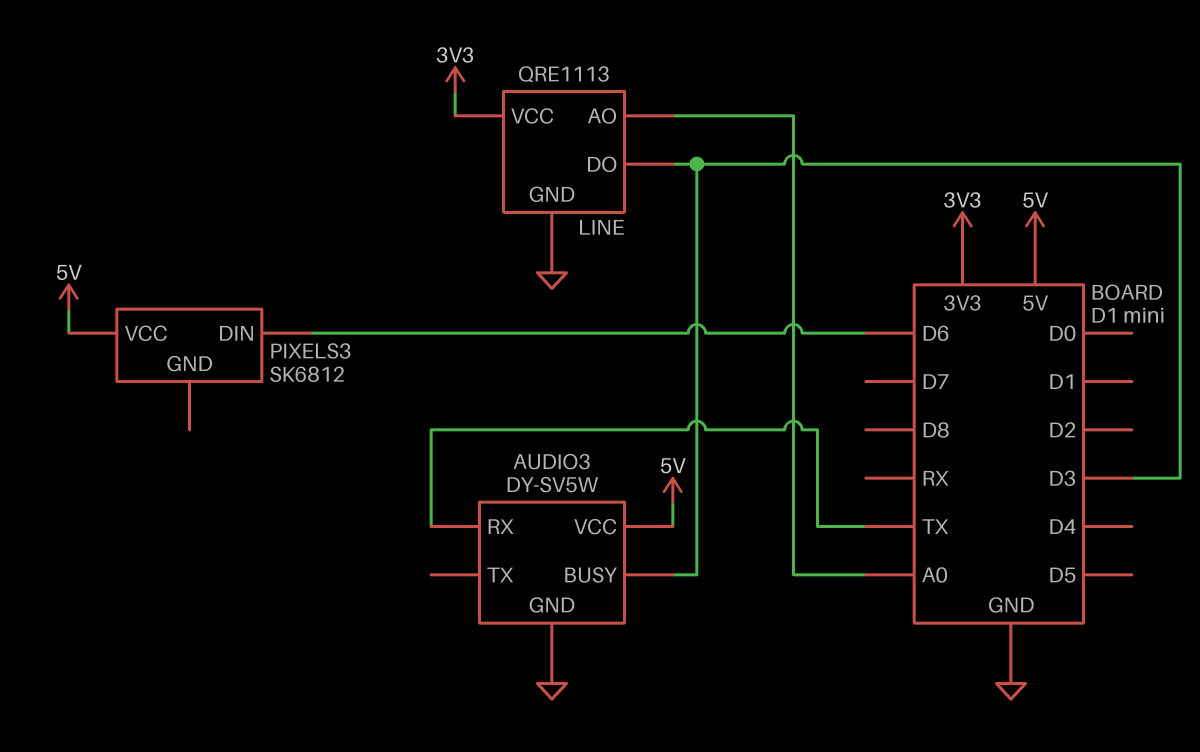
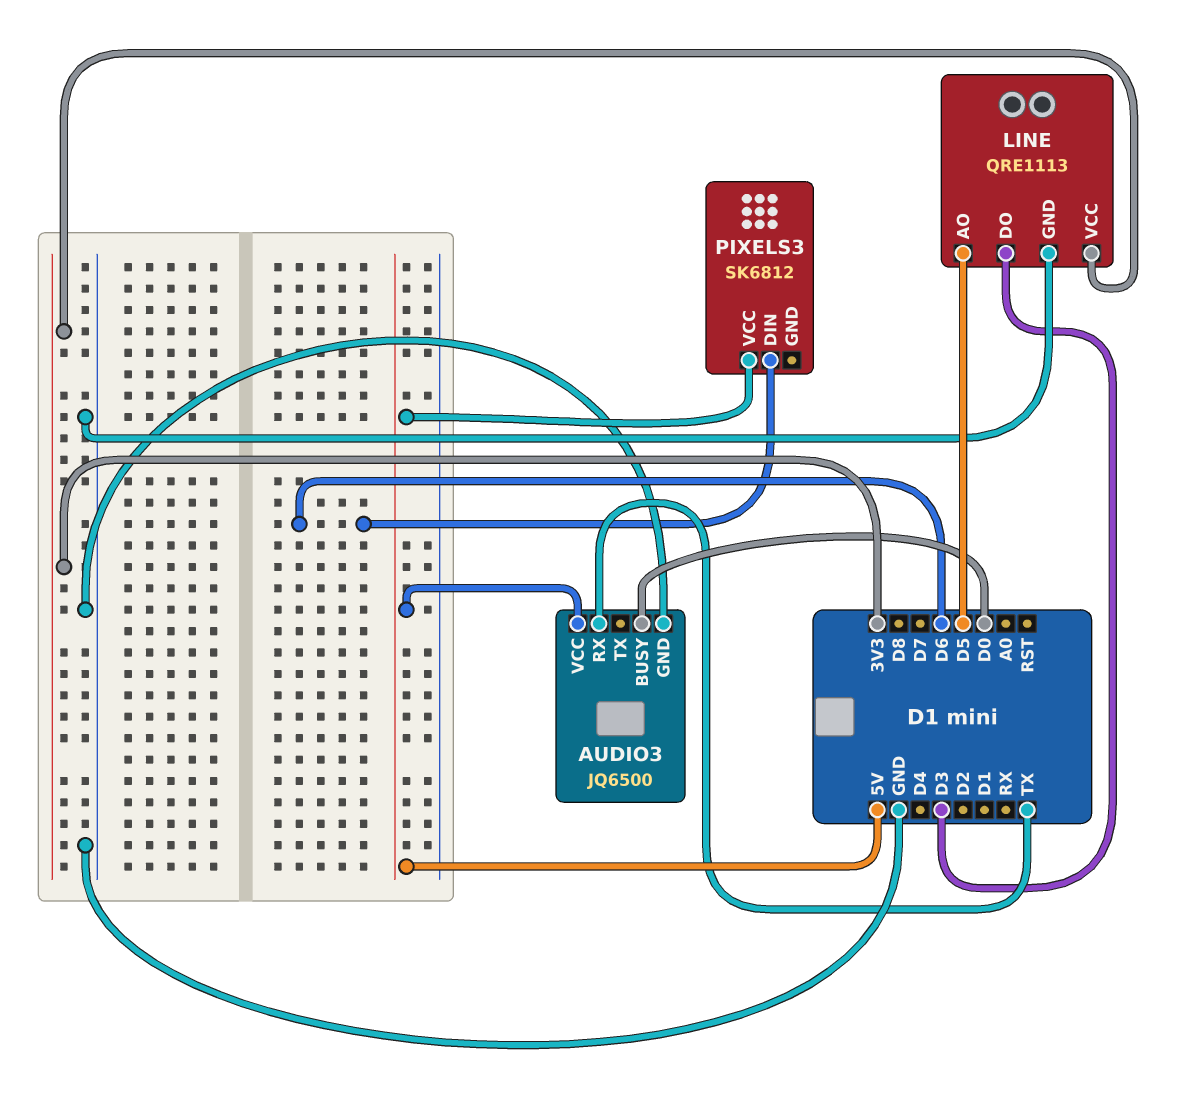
AUDIO3: DY-SV5W -> JQ6500
AUDIO3 pin BUSY: D3 -> D0
LINE pin AO: A0 -> D5

